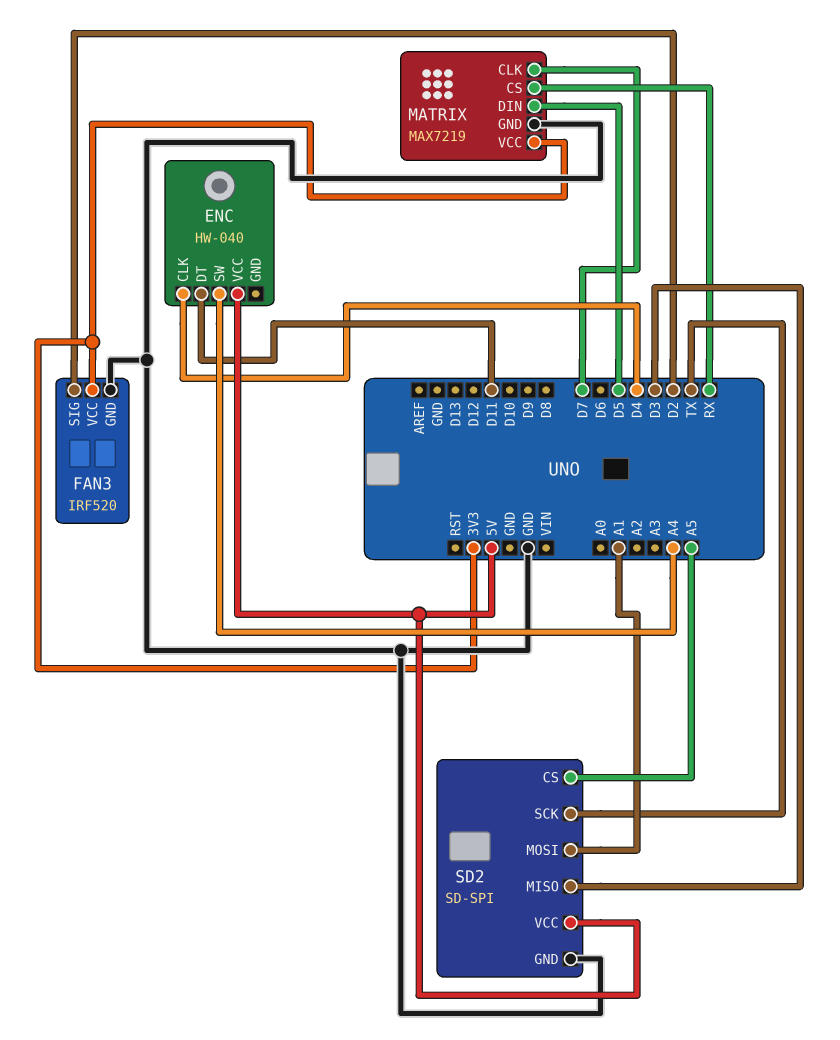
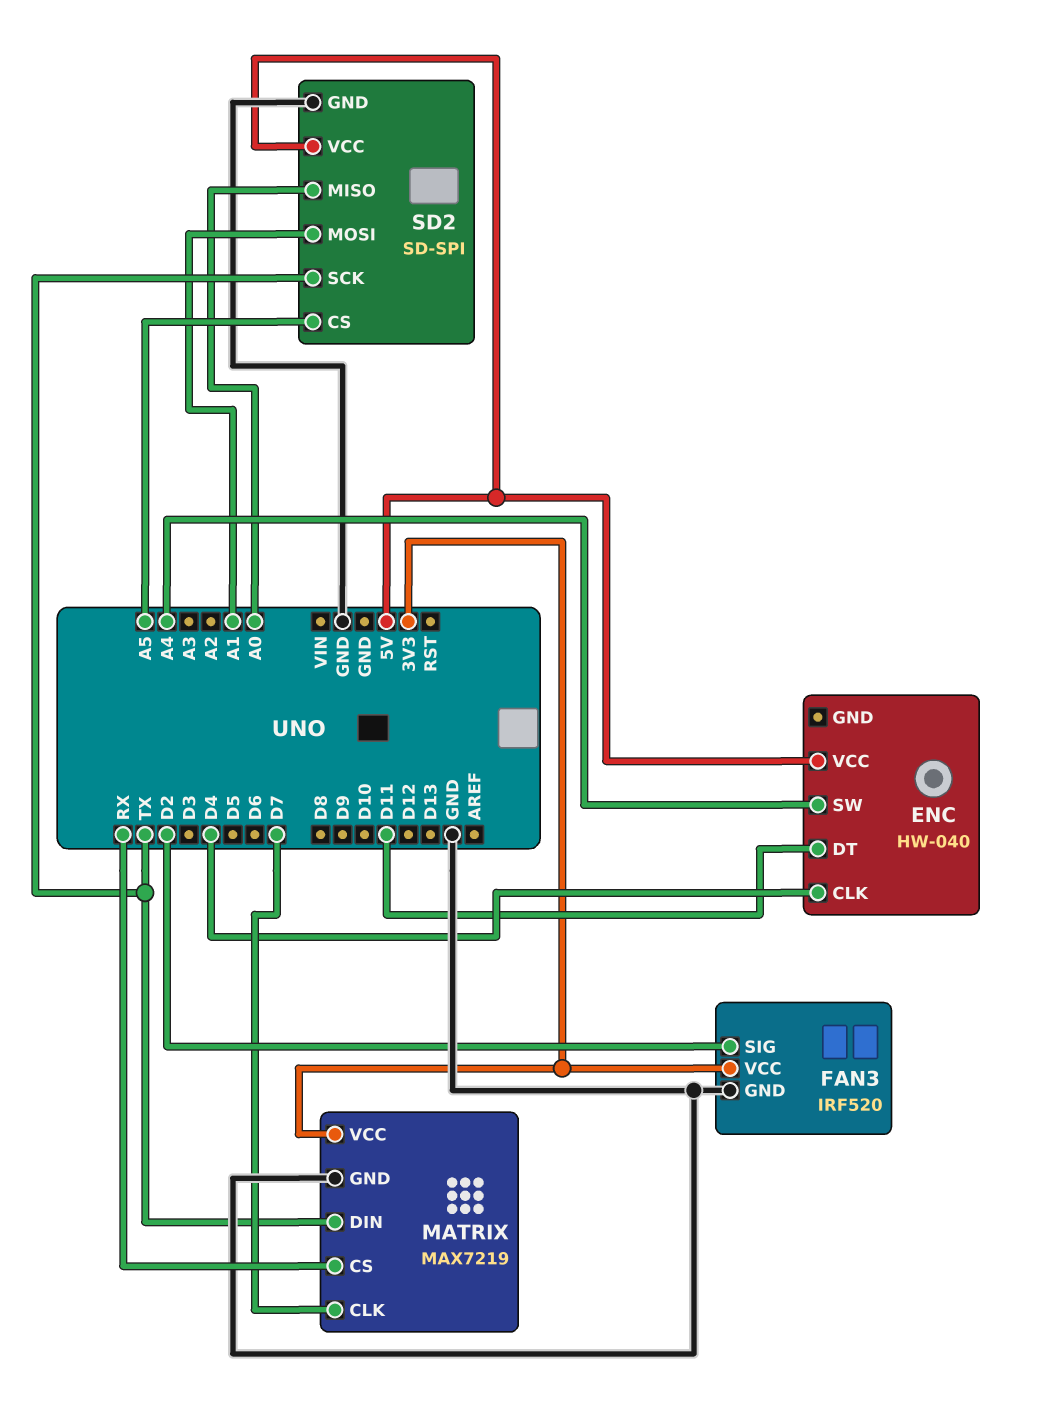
MATRIX pin DIN: D5 -> TX
SD2 pin MISO: D3 -> A0

